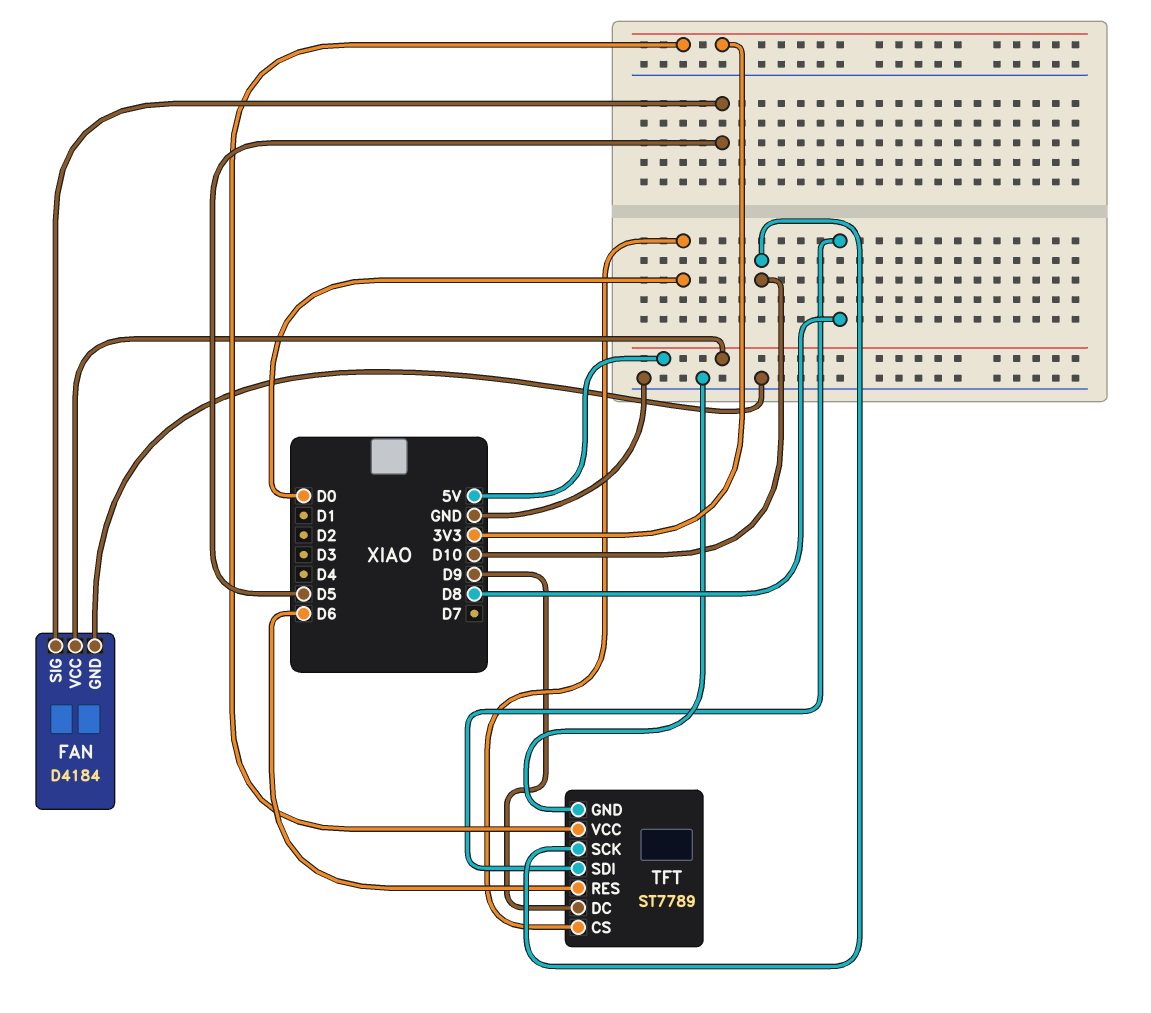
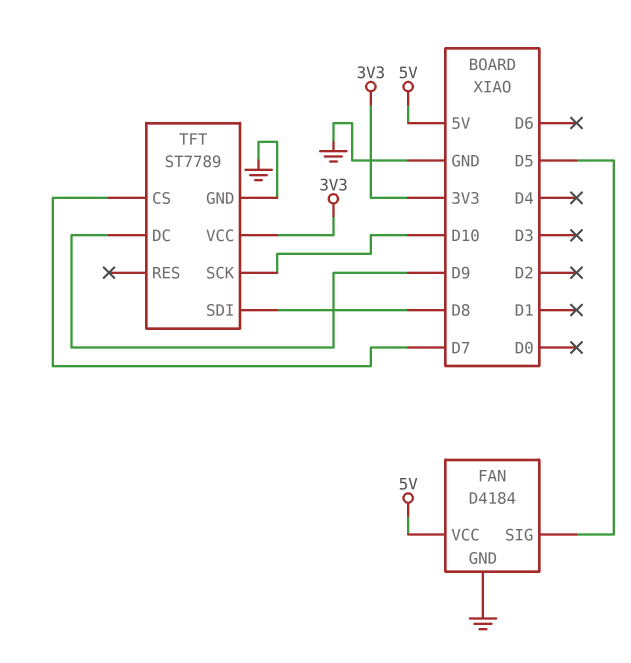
TFT pin CS: D0 -> D7
TFT pin RES: D6 -> none

